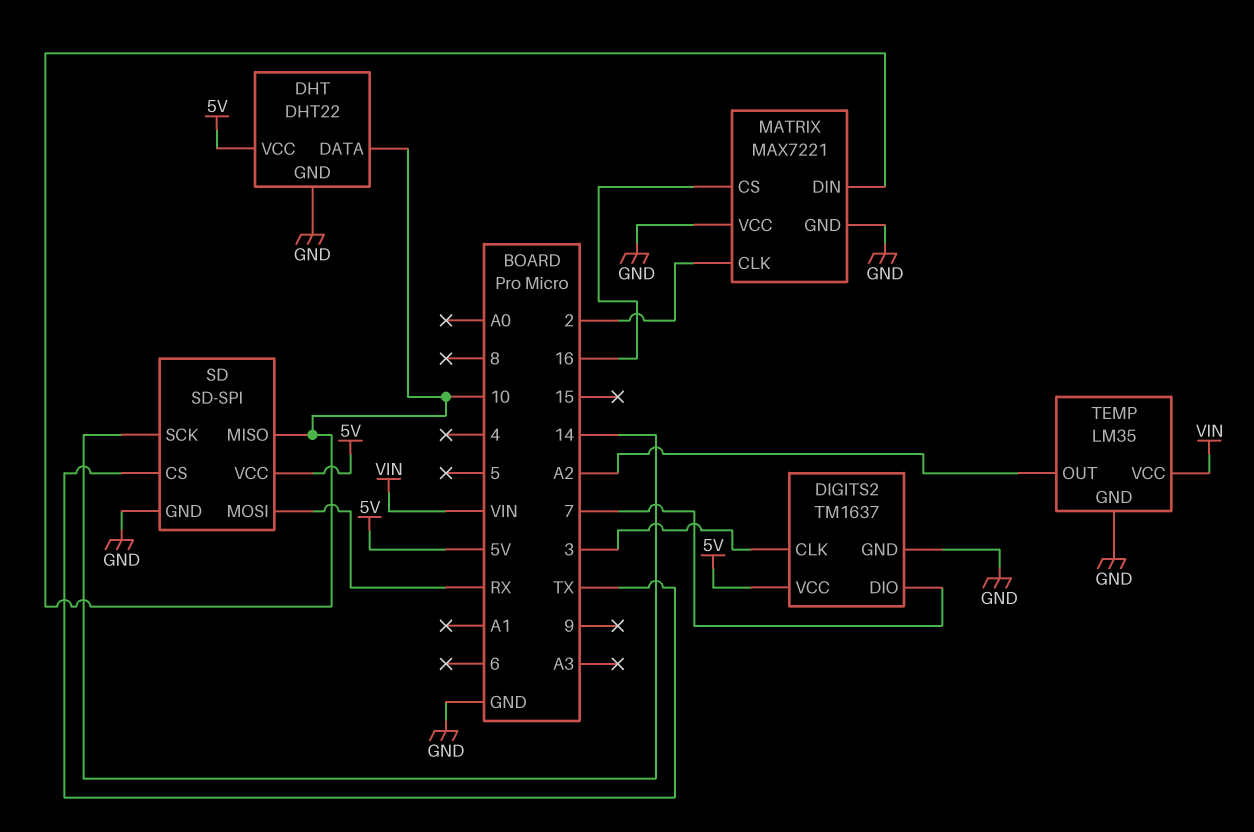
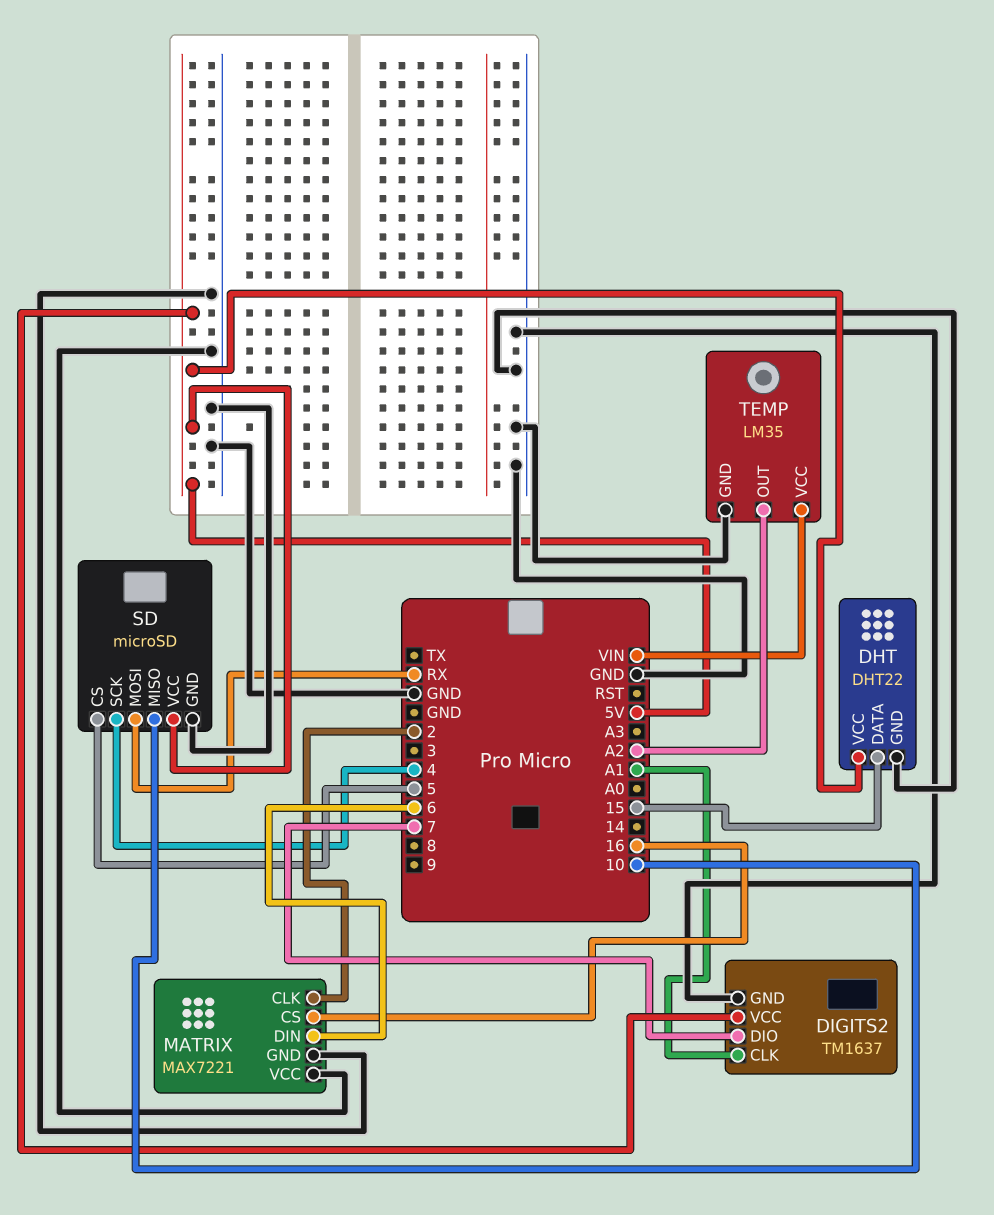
DHT pin DATA: 10 -> 15
DIGITS2 pin CLK: 3 -> A1
MATRIX pin DIN: 10 -> 6
SD: SD-SPI -> microSD
SD pin CS: TX -> 5
SD pin SCK: 14 -> 4

